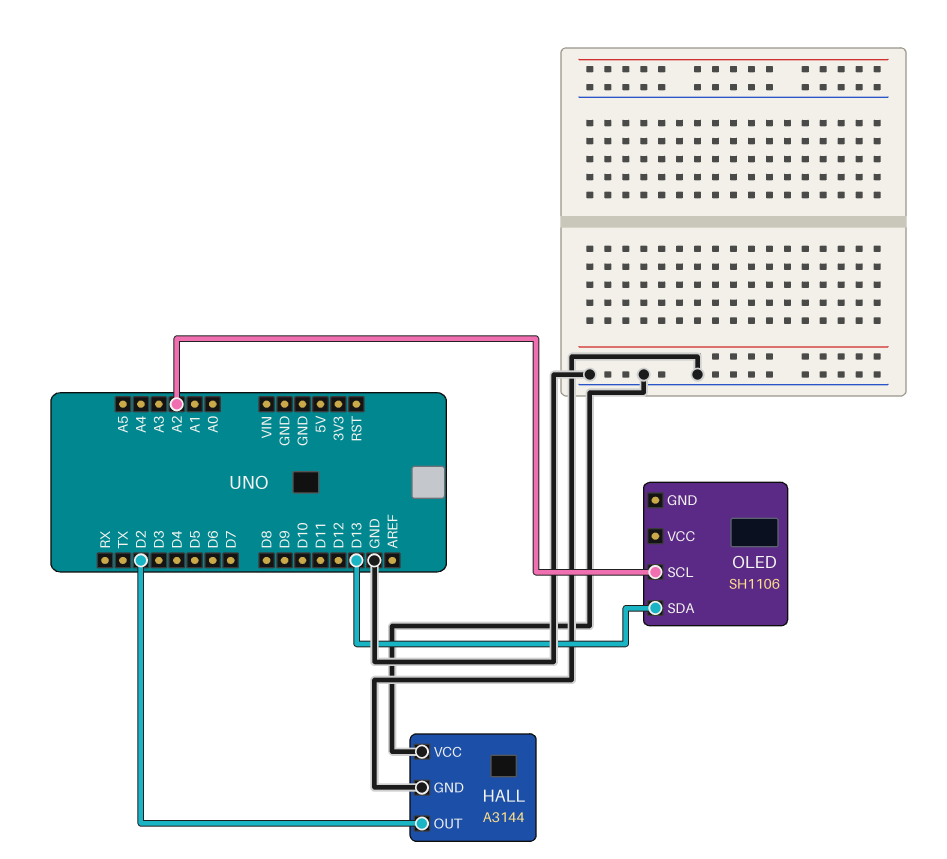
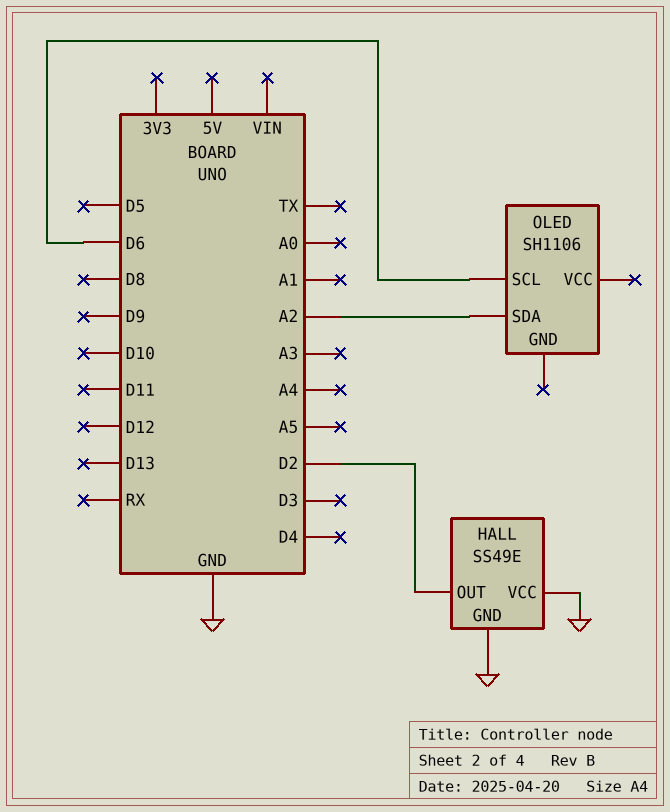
HALL: A3144 -> SS49E
OLED pin SCL: A2 -> D6
OLED pin SDA: D13 -> A2

